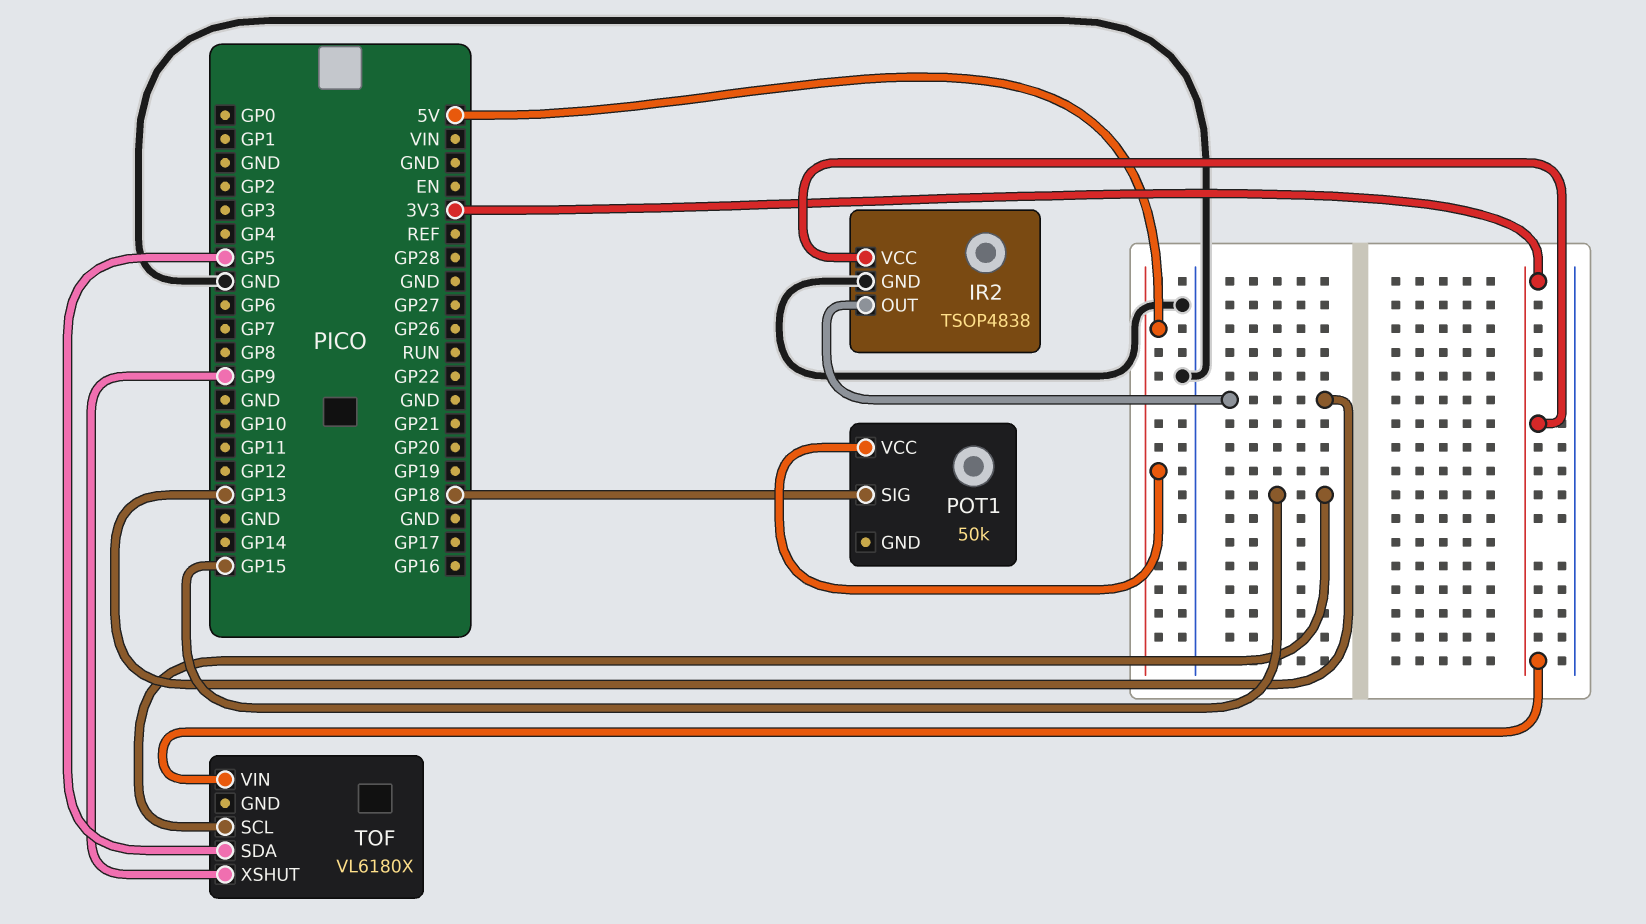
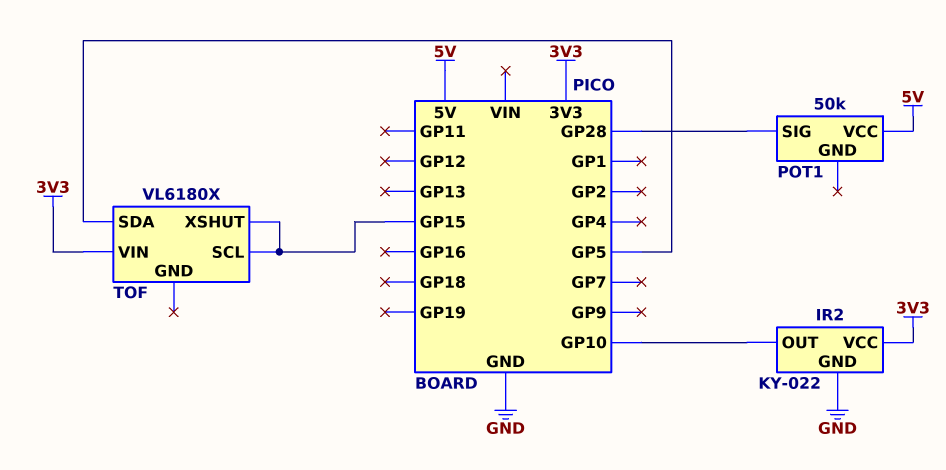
IR2: TSOP4838 -> KY-022
IR2 pin OUT: GP13 -> GP10
POT1 pin SIG: GP18 -> GP28
TOF pin XSHUT: GP9 -> GP15

